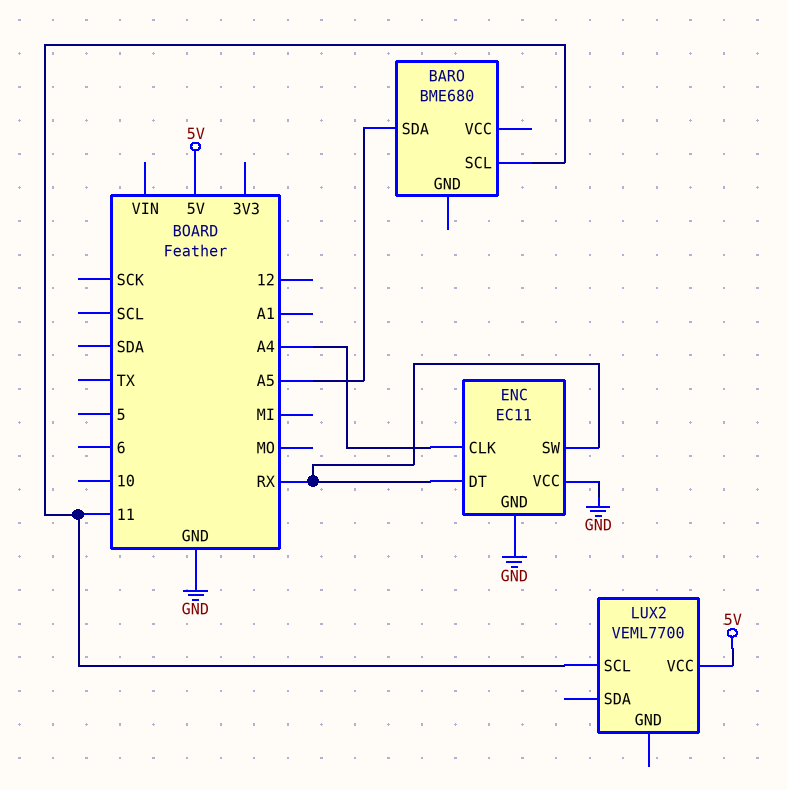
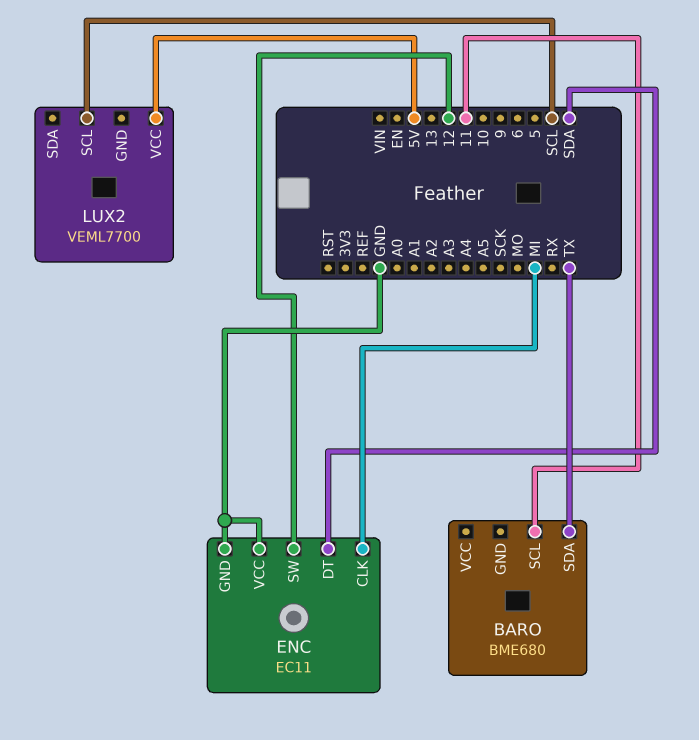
BARO pin SDA: A5 -> TX
ENC pin CLK: A4 -> MI
ENC pin DT: RX -> SDA
ENC pin SW: RX -> 12
LUX2 pin SCL: 11 -> SCL

